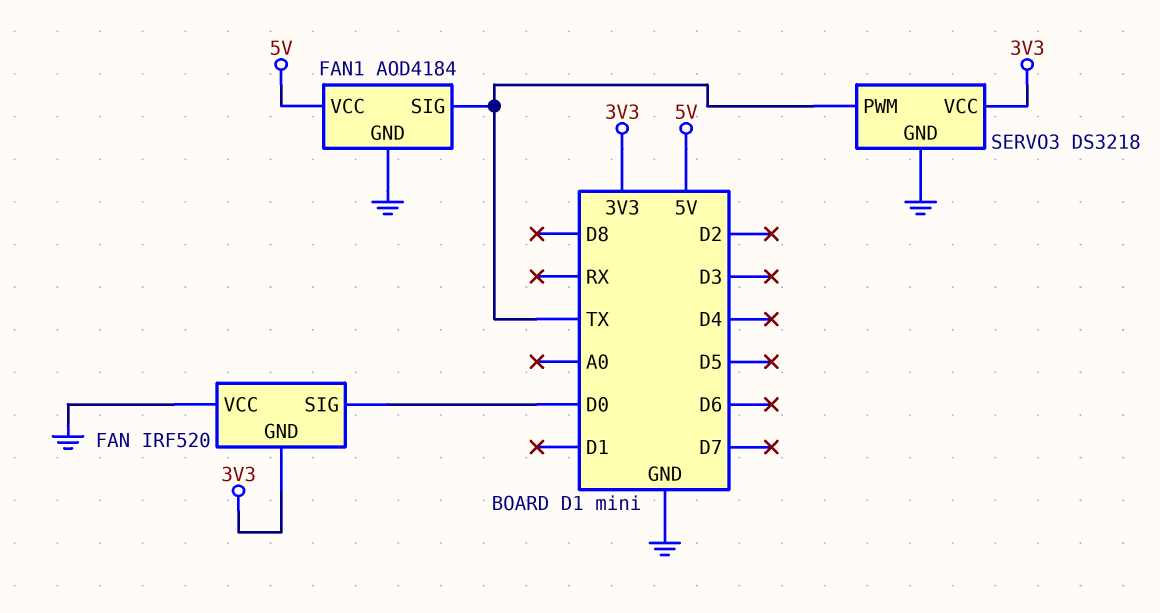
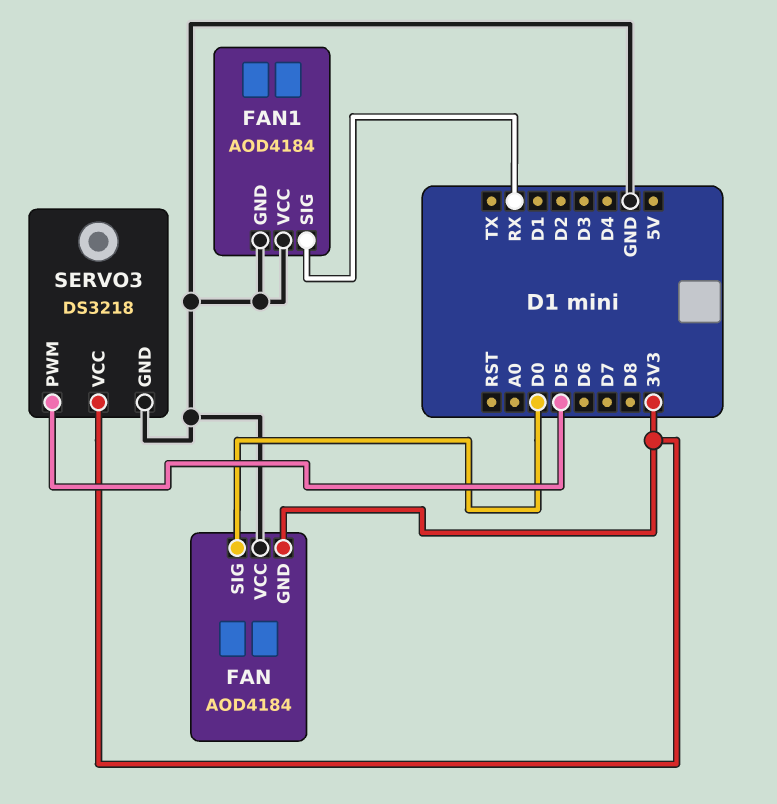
FAN: IRF520 -> AOD4184
FAN1 pin SIG: TX -> RX
FAN1 pin VCC: 5V -> GND
SERVO3 pin PWM: TX -> D5

